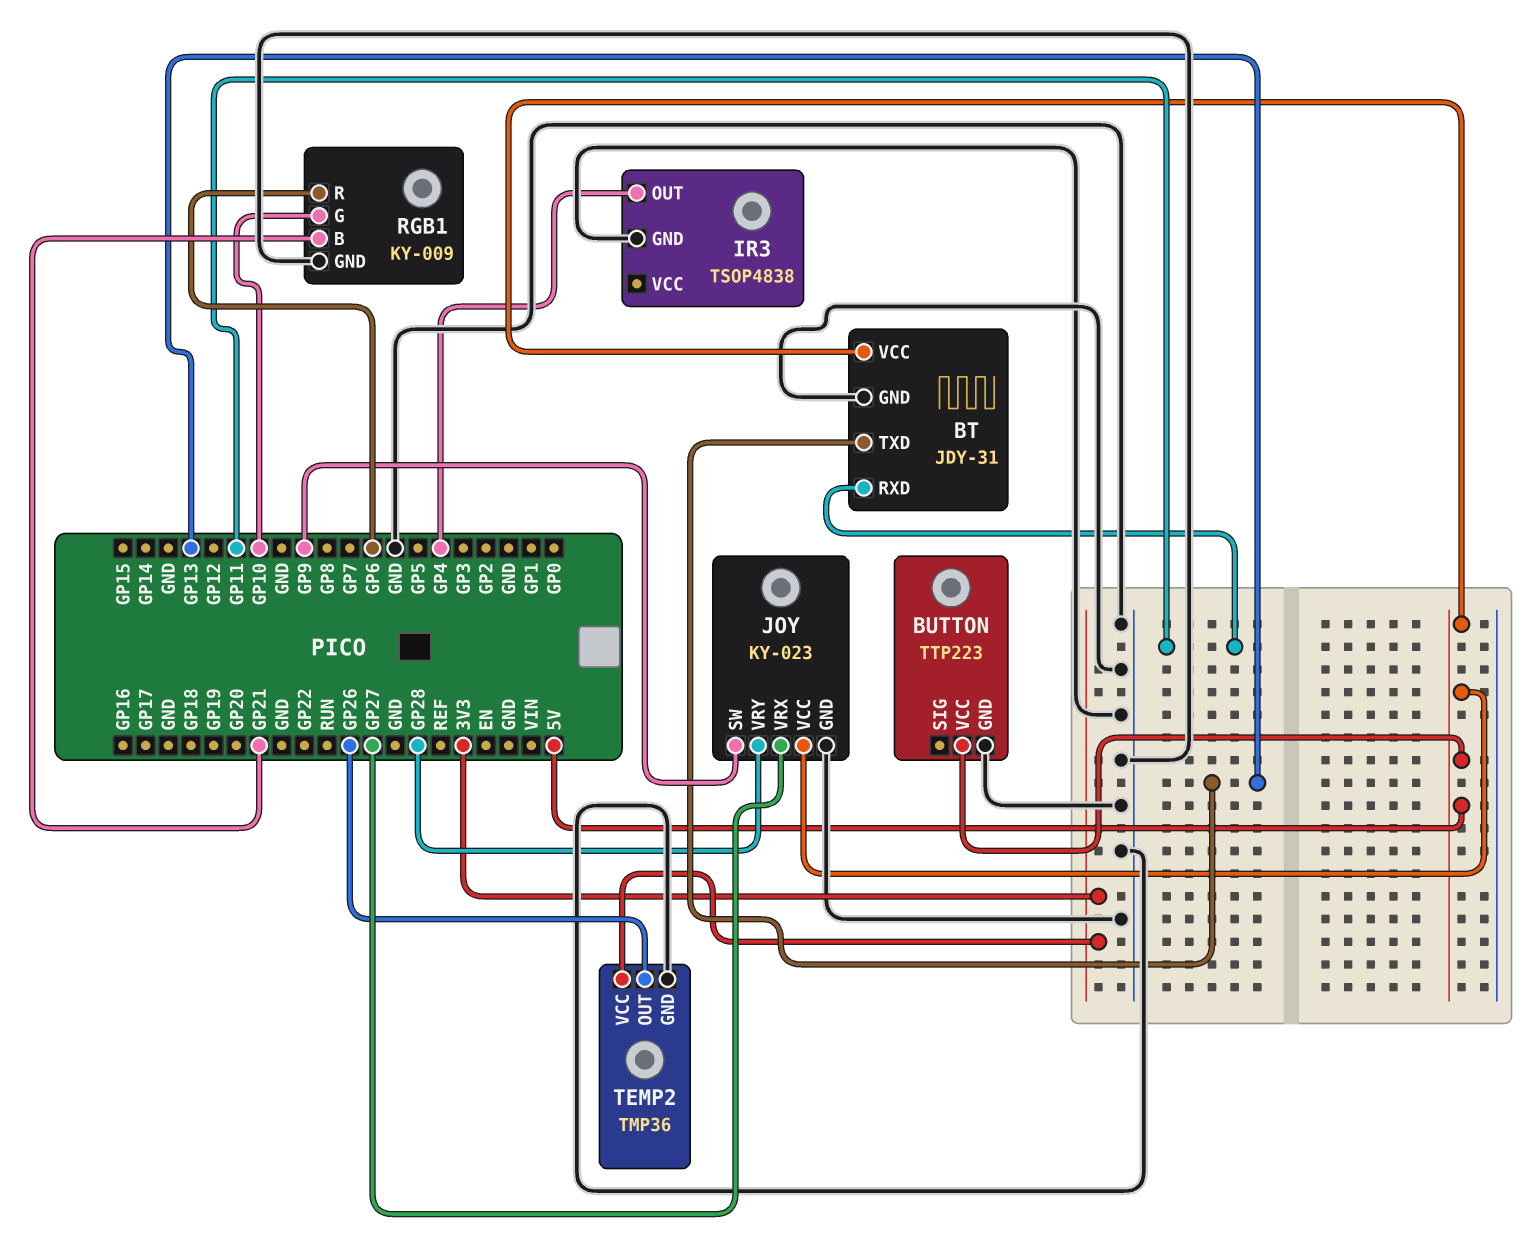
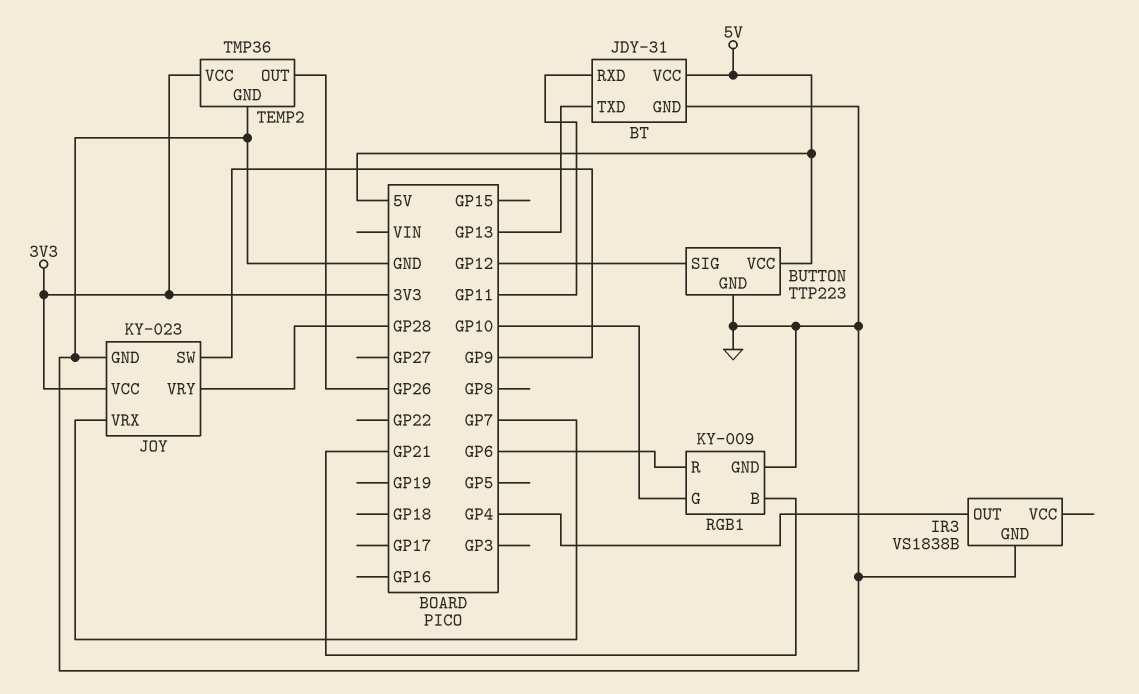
BUTTON pin SIG: none -> GP12
IR3: TSOP4838 -> VS1838B
JOY pin VCC: 5V -> 3V3
JOY pin VRX: GP27 -> GP7

